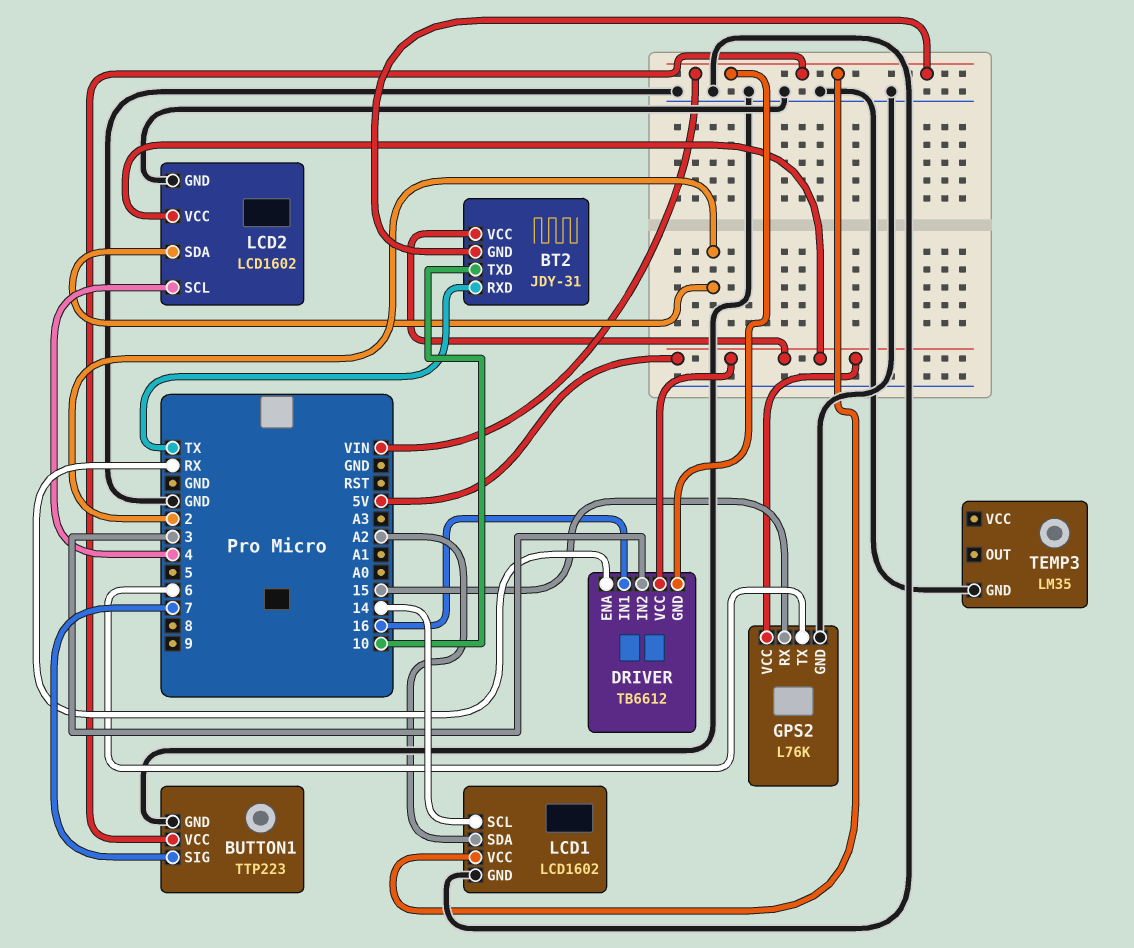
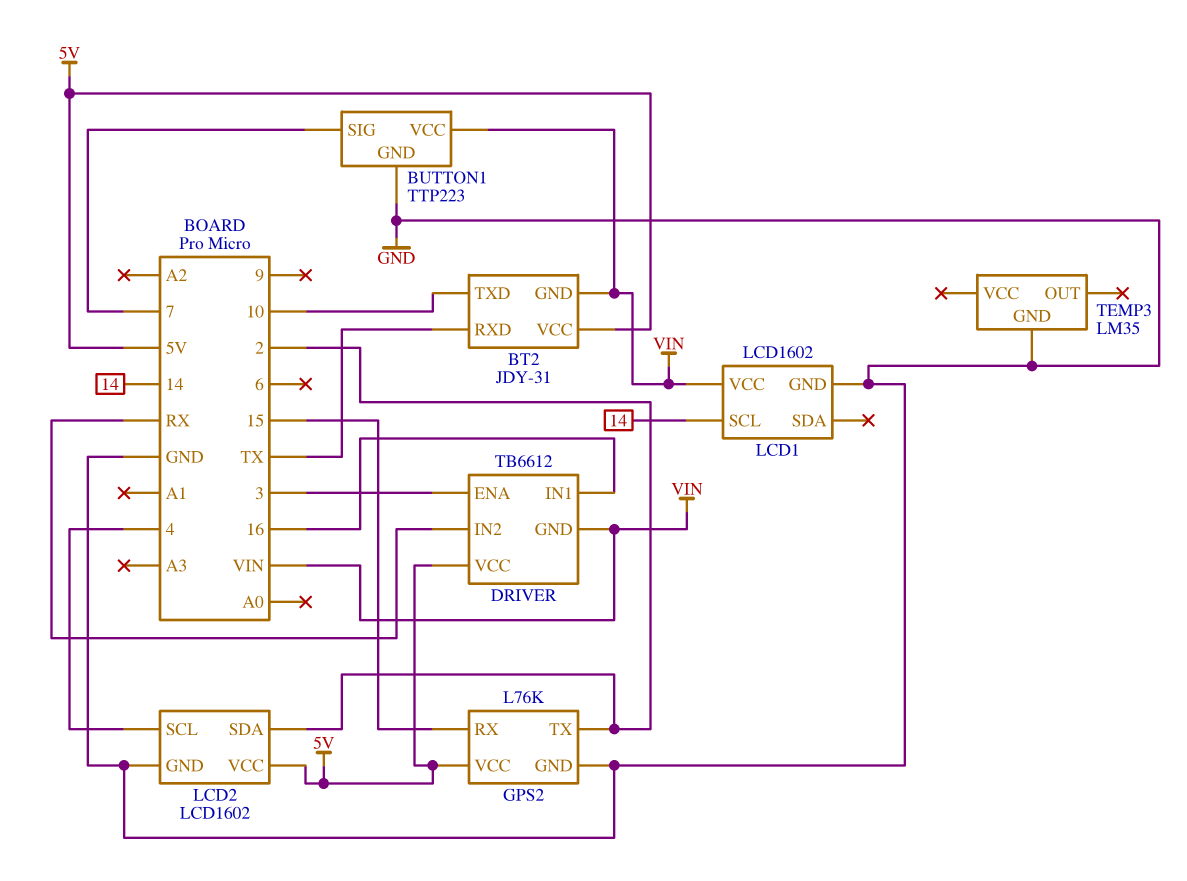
DRIVER pin ENA: RX -> 3
DRIVER pin IN2: 3 -> RX
GPS2 pin TX: 6 -> 2
LCD1 pin SDA: A2 -> none

